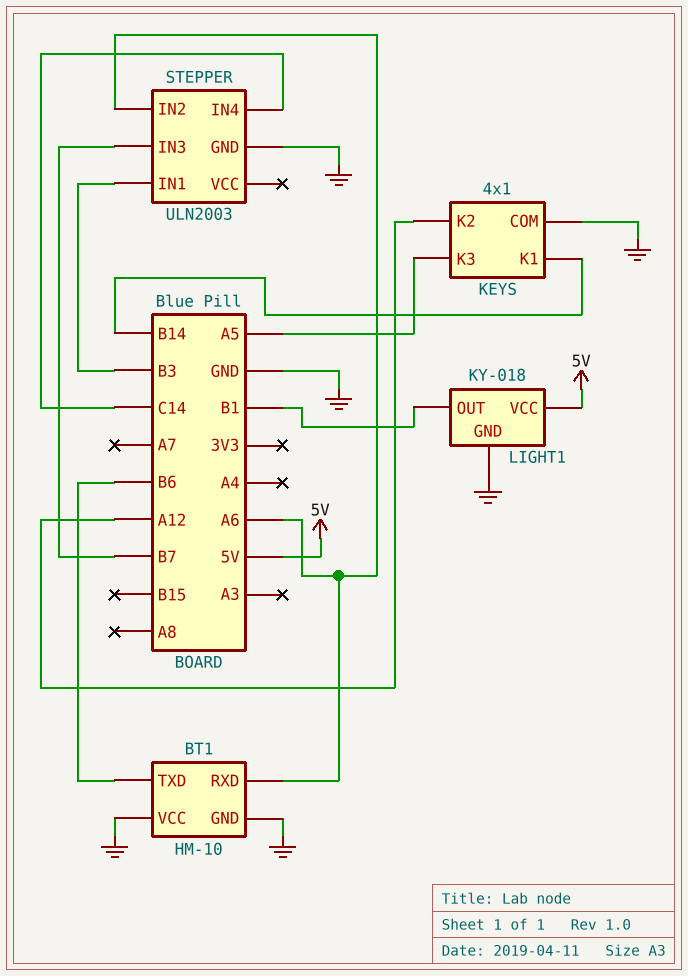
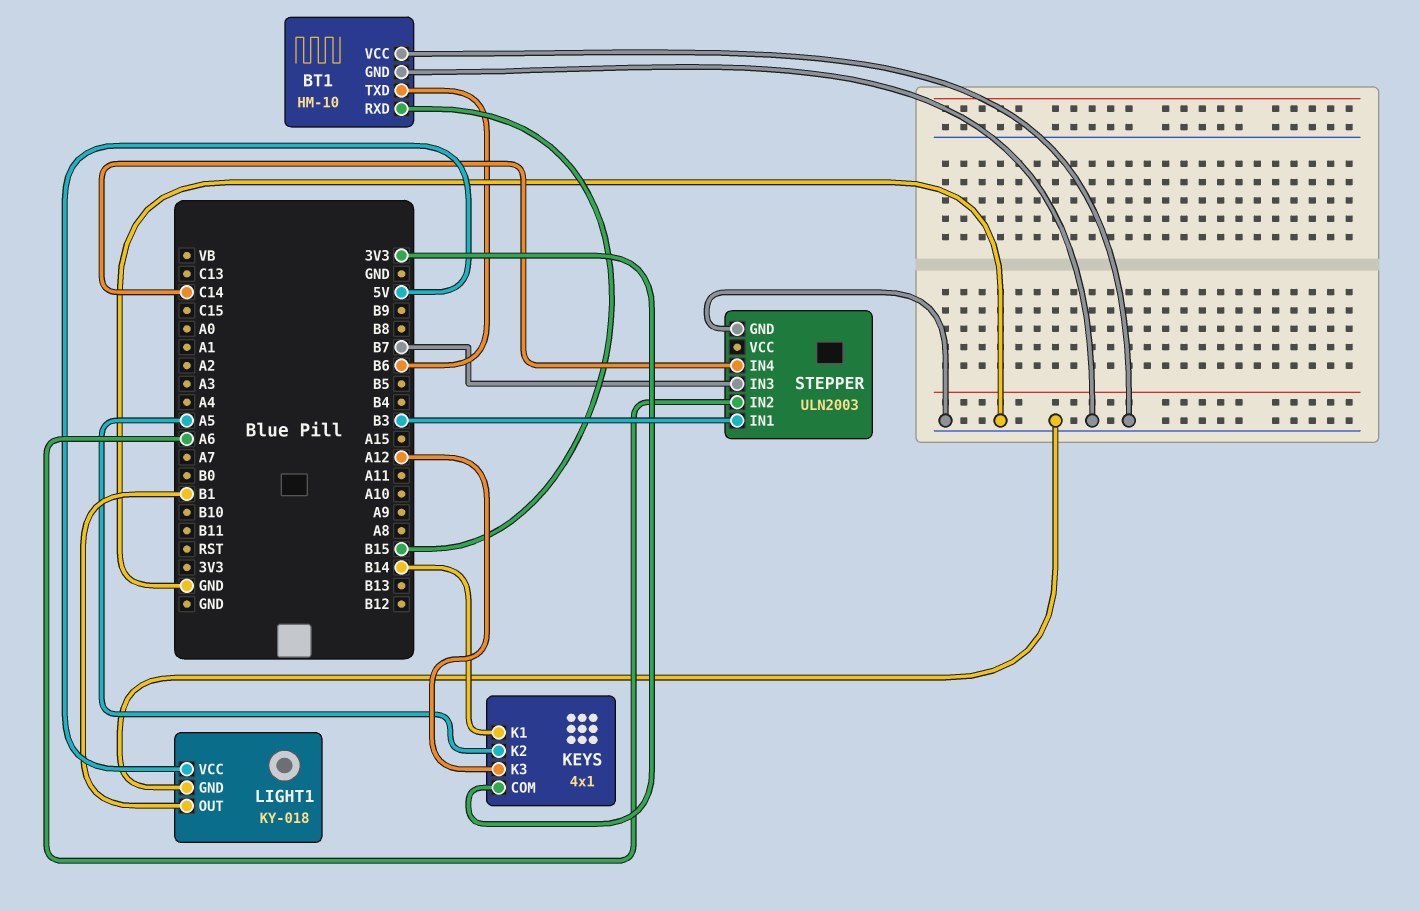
BT1 pin RXD: A6 -> B15
KEYS pin COM: GND -> 3V3
KEYS pin K2: A12 -> A5
KEYS pin K3: A5 -> A12

